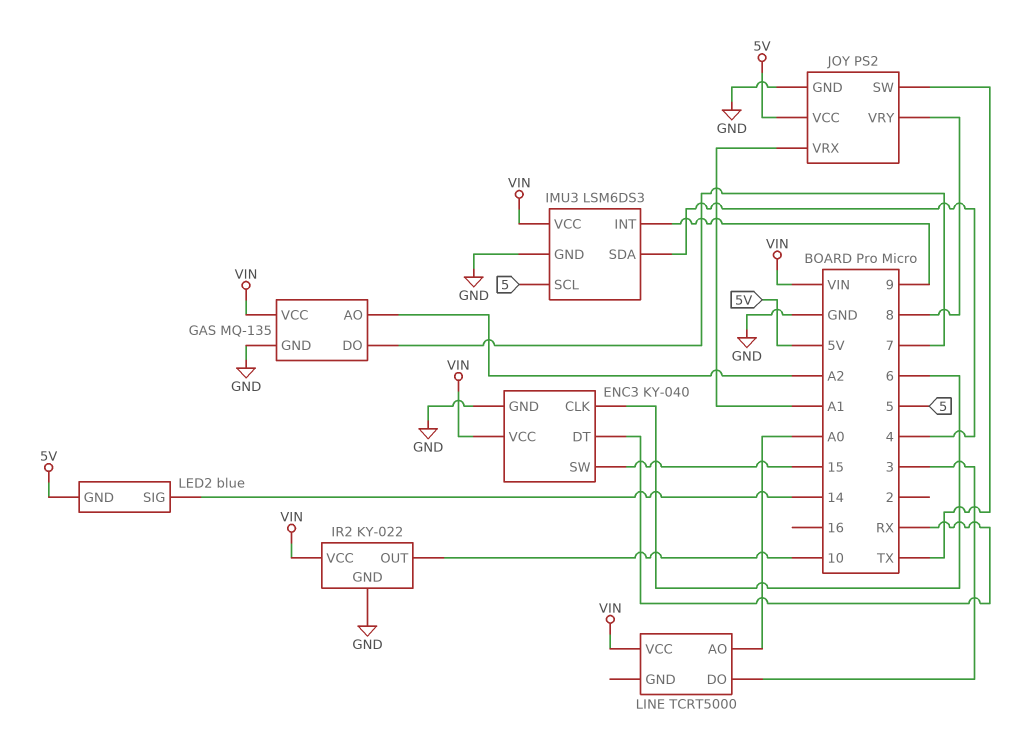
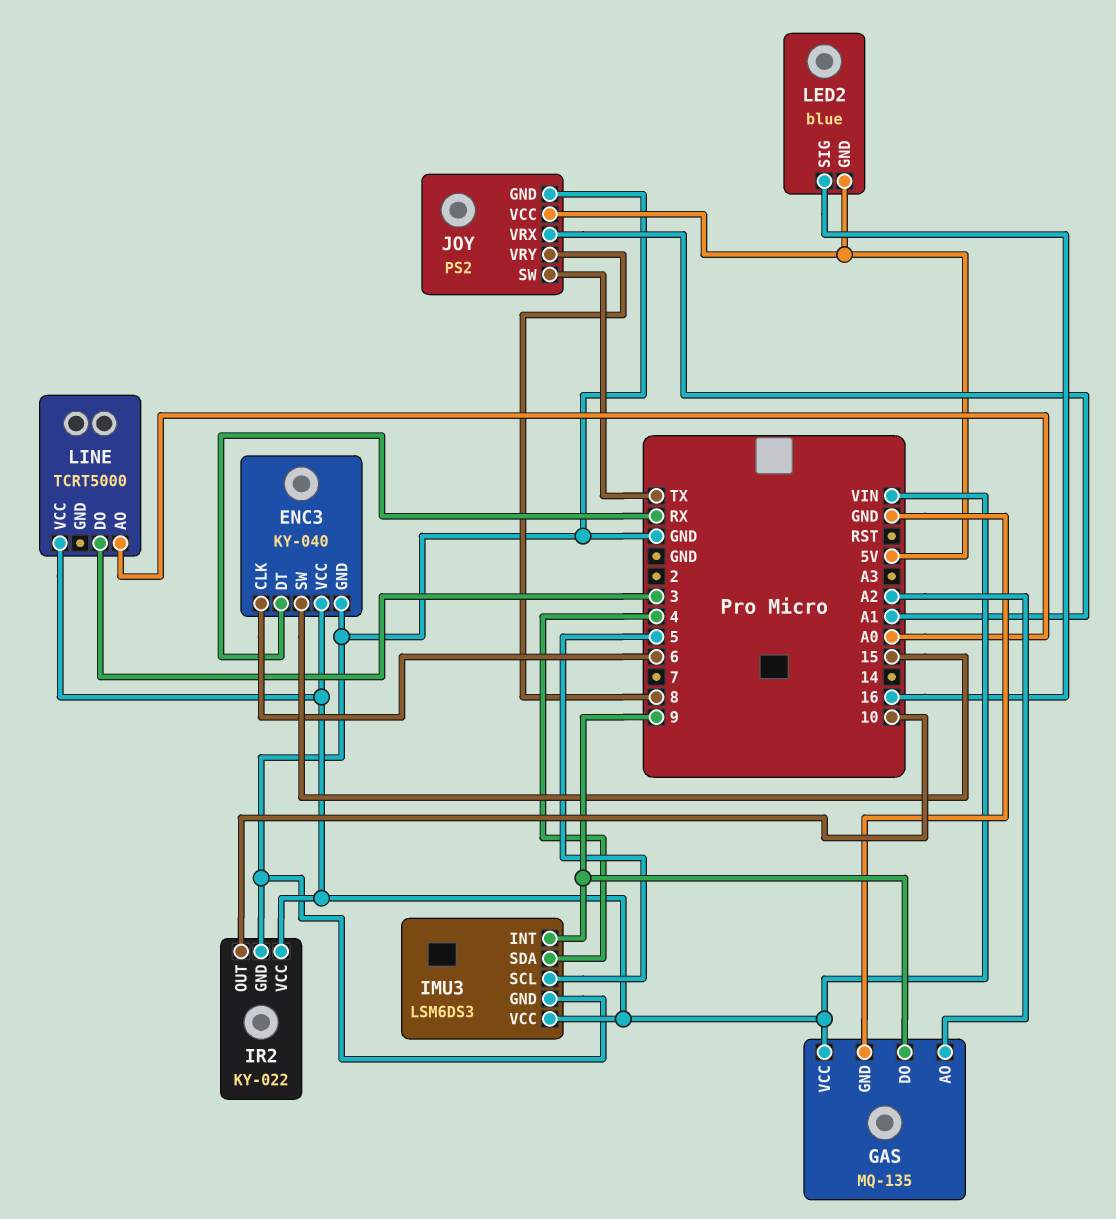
GAS pin DO: 7 -> 9
LED2 pin SIG: 14 -> 16

